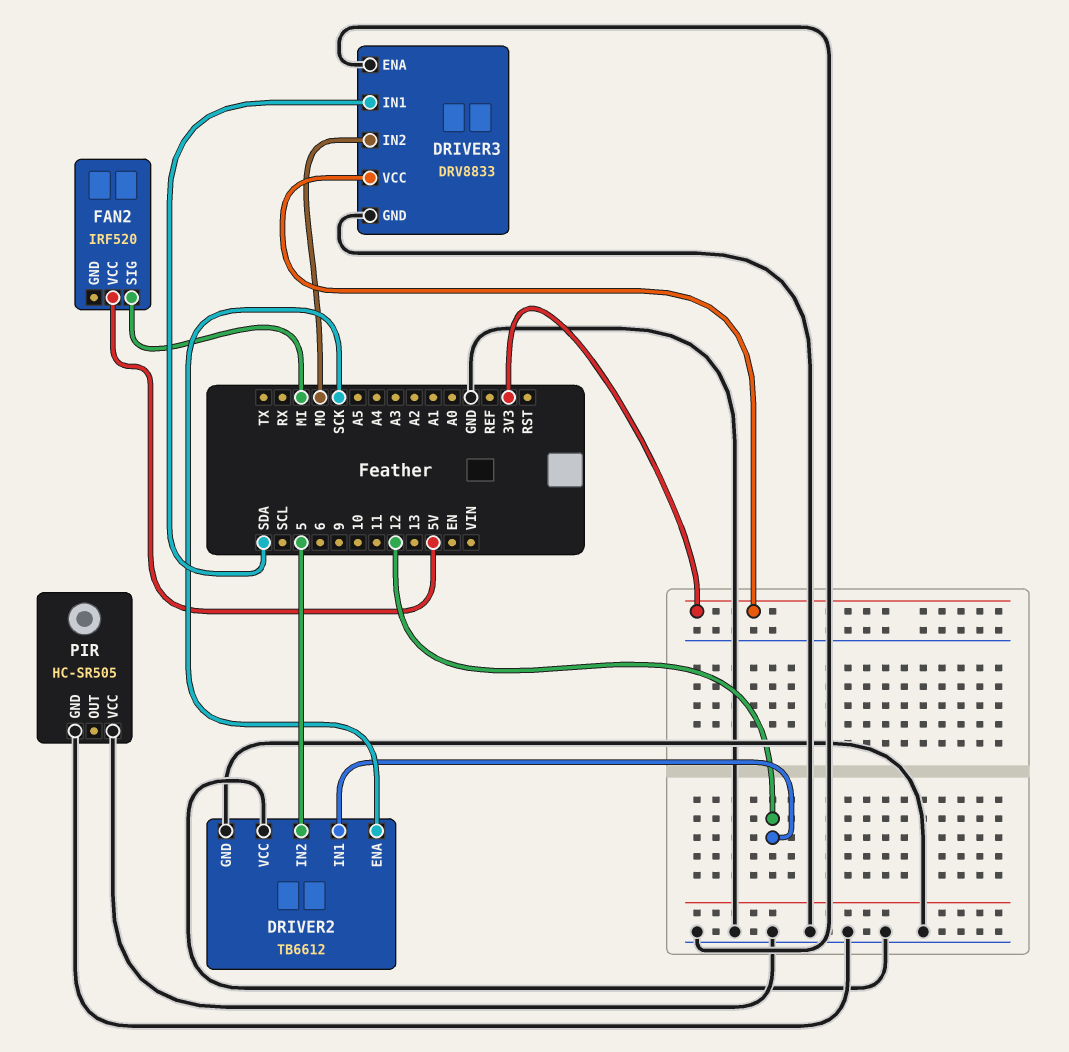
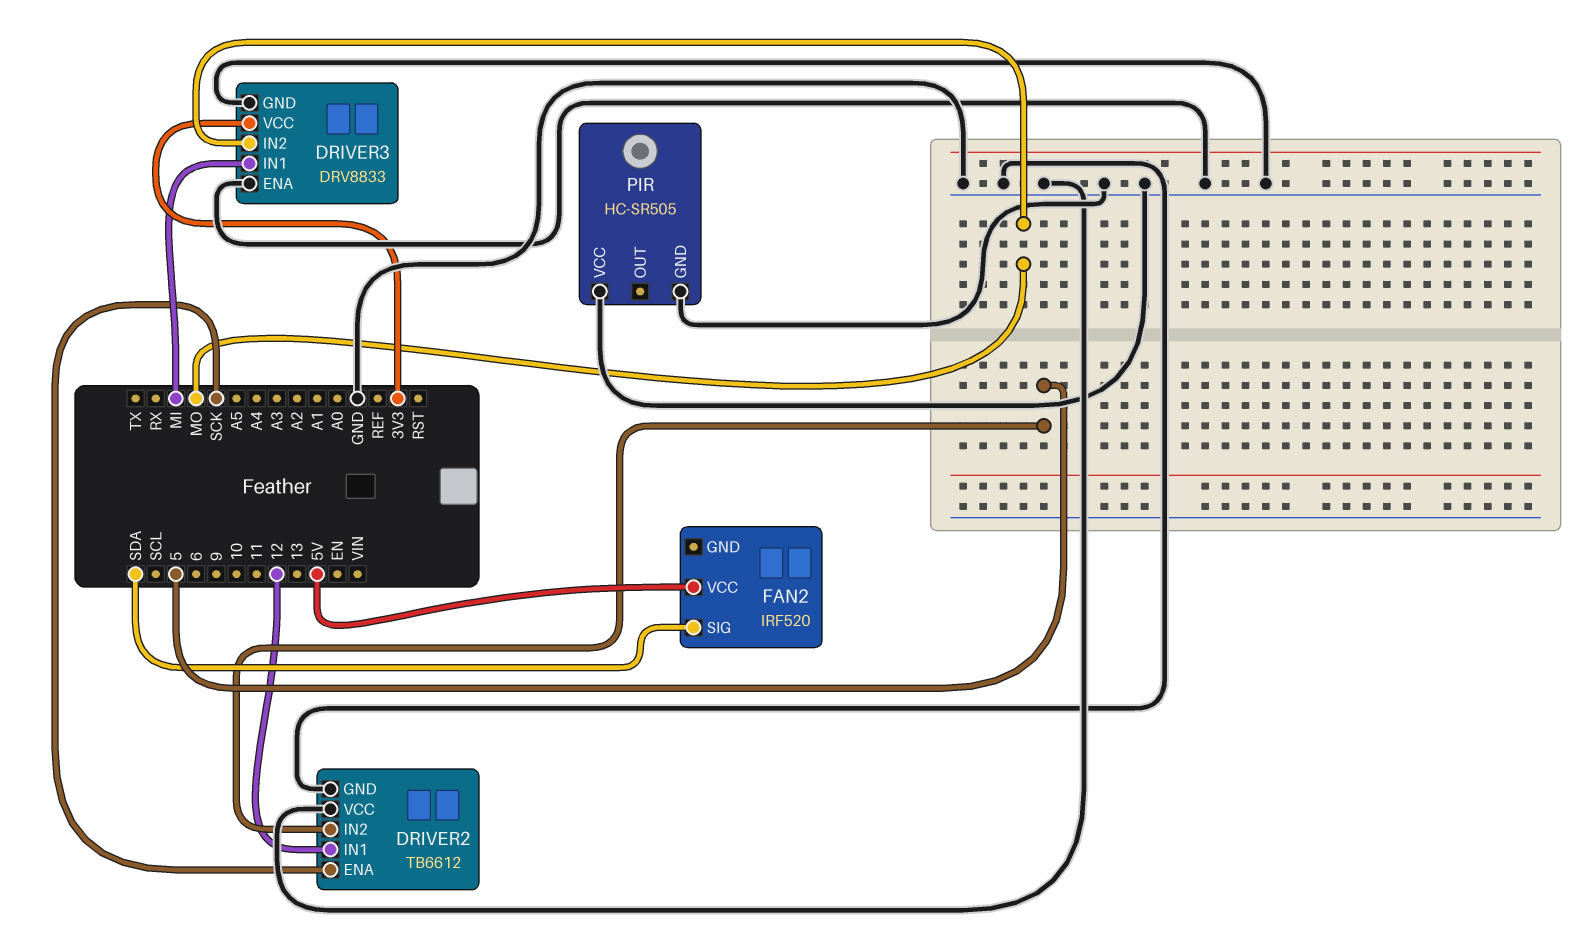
DRIVER3 pin IN1: SDA -> MI
FAN2 pin SIG: MI -> SDA

